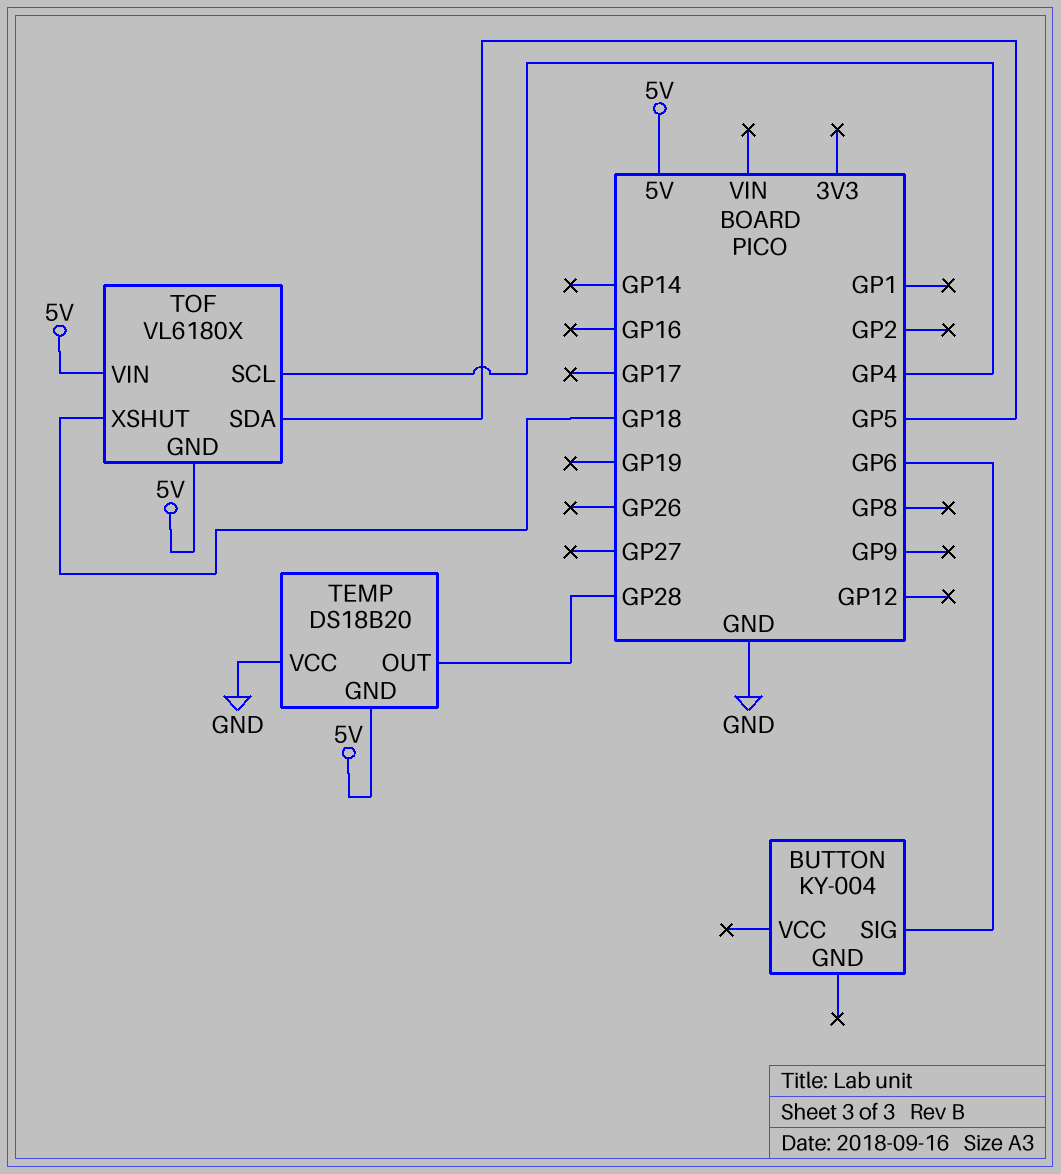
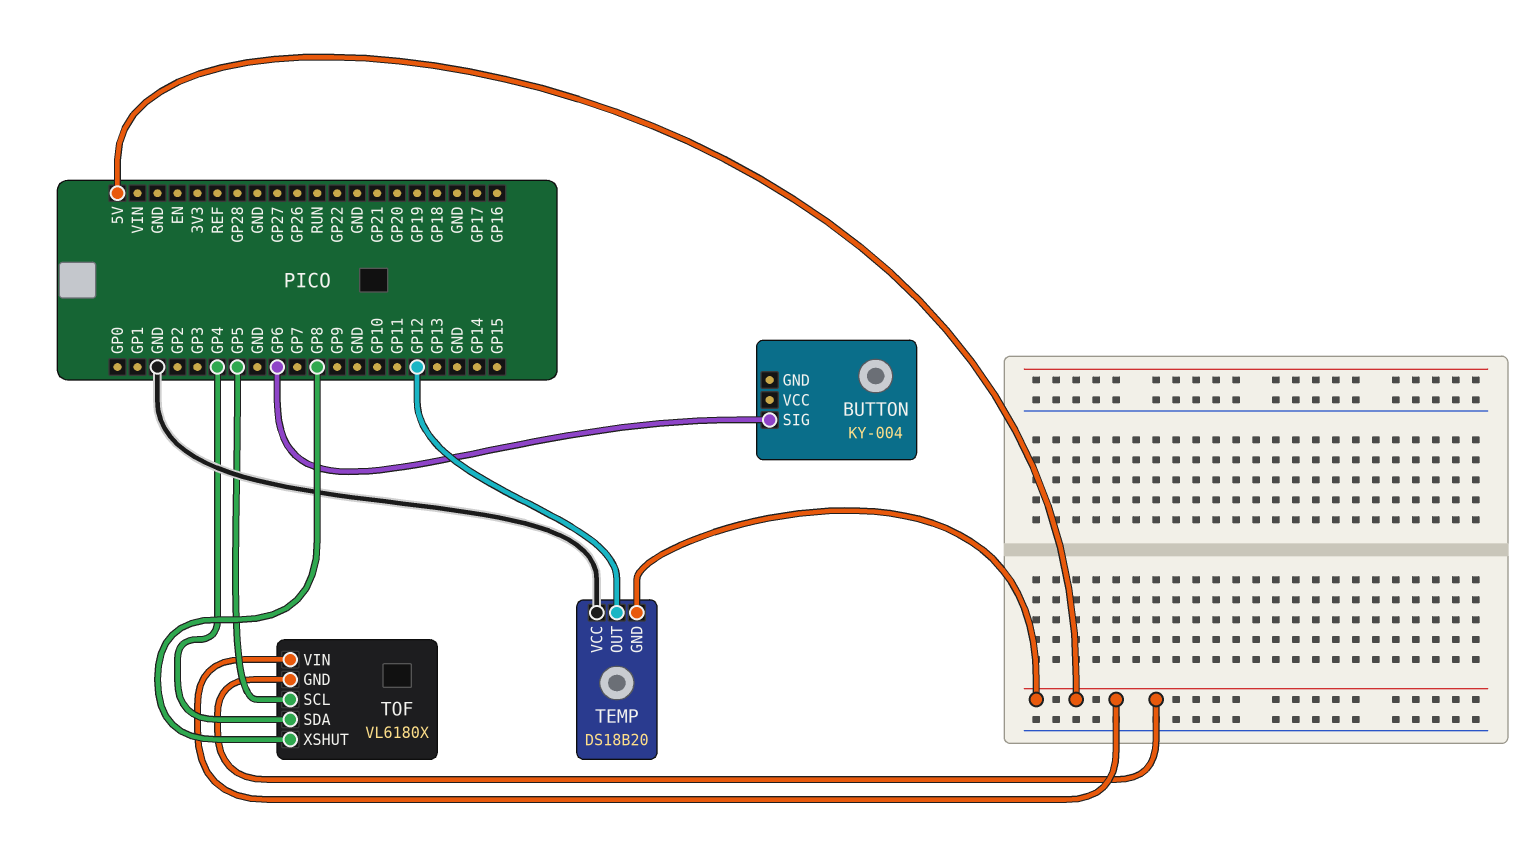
TEMP pin OUT: GP28 -> GP12
TOF pin SCL: GP4 -> GP5
TOF pin SDA: GP5 -> GP4
TOF pin XSHUT: GP18 -> GP8

